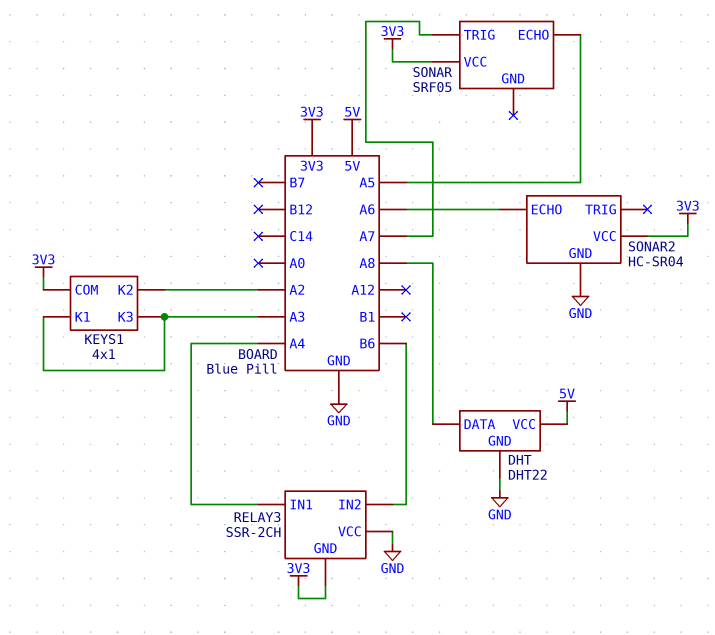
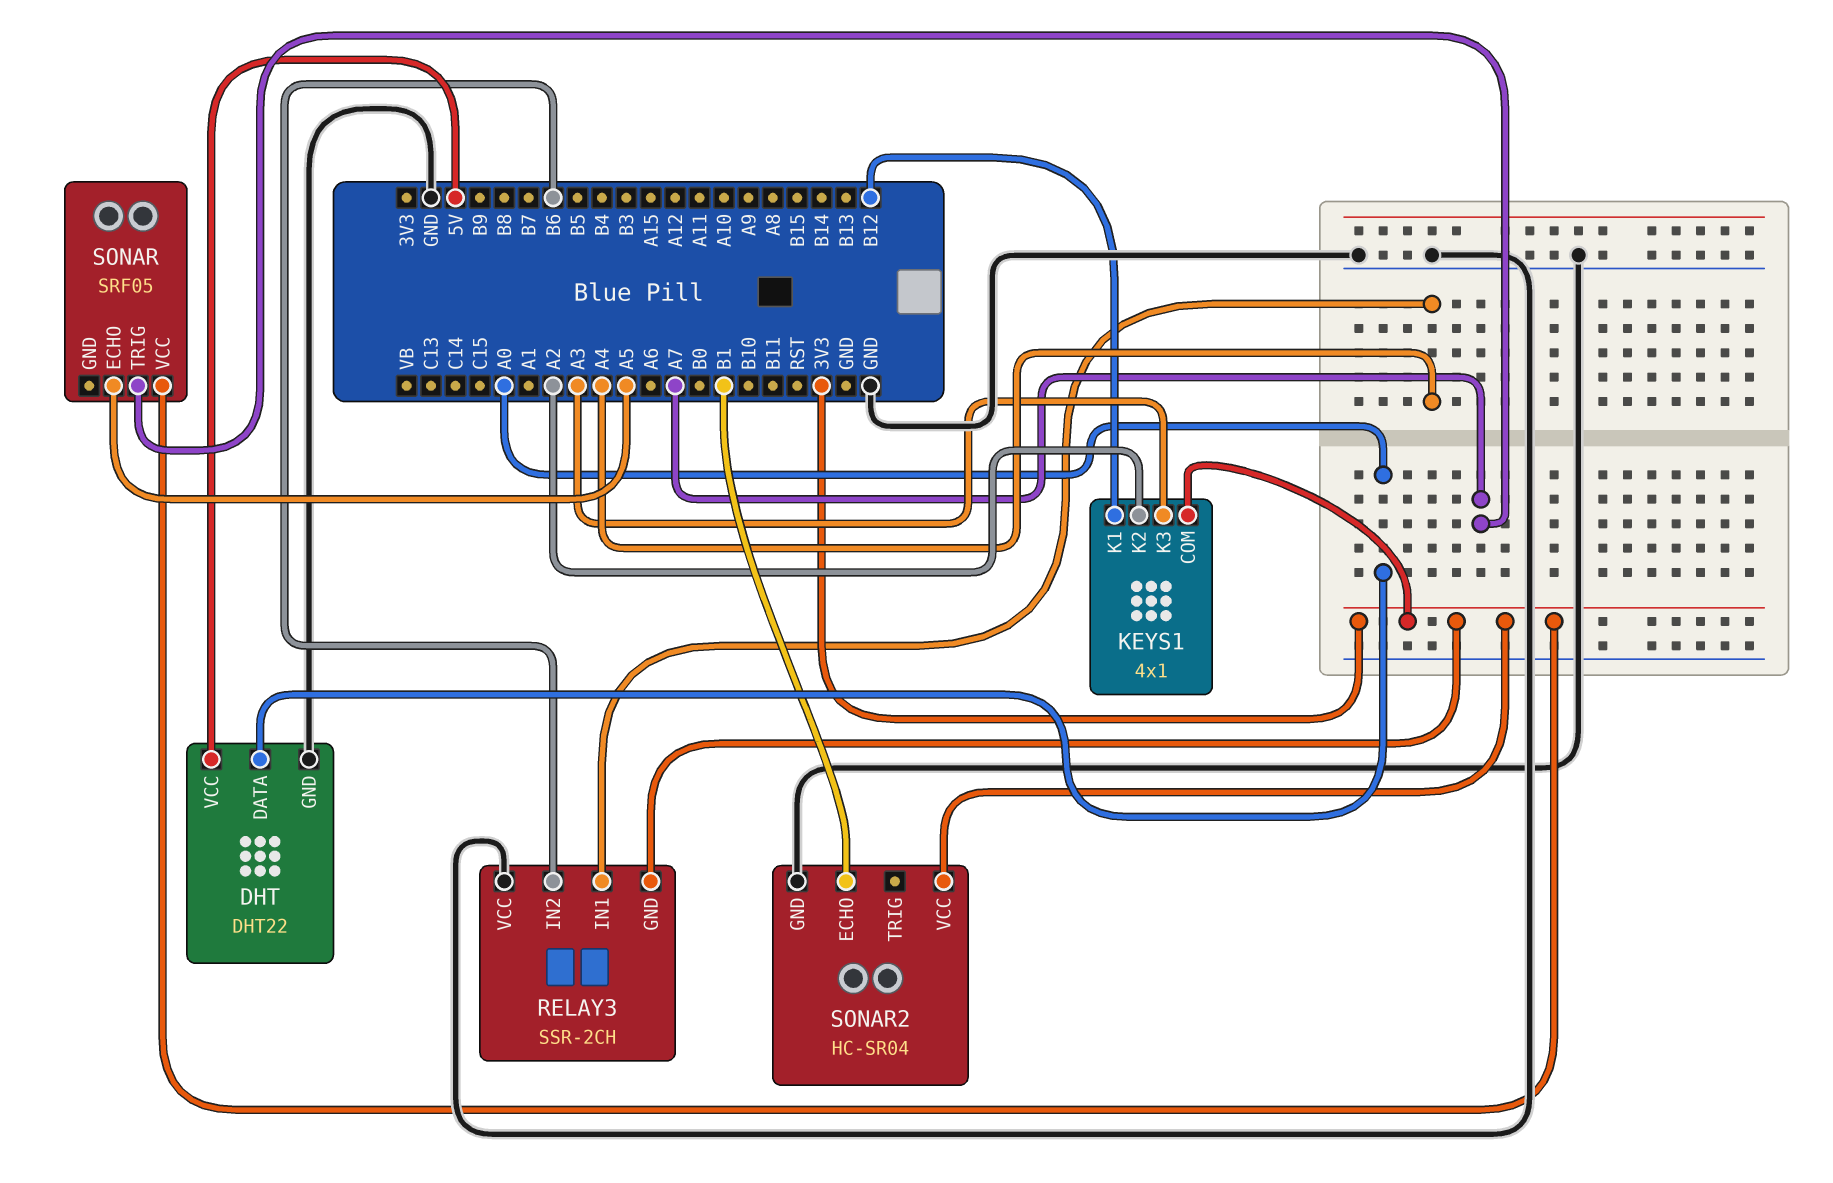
DHT pin DATA: A8 -> A0
KEYS1 pin K1: A3 -> B12
SONAR2 pin ECHO: A6 -> B1

